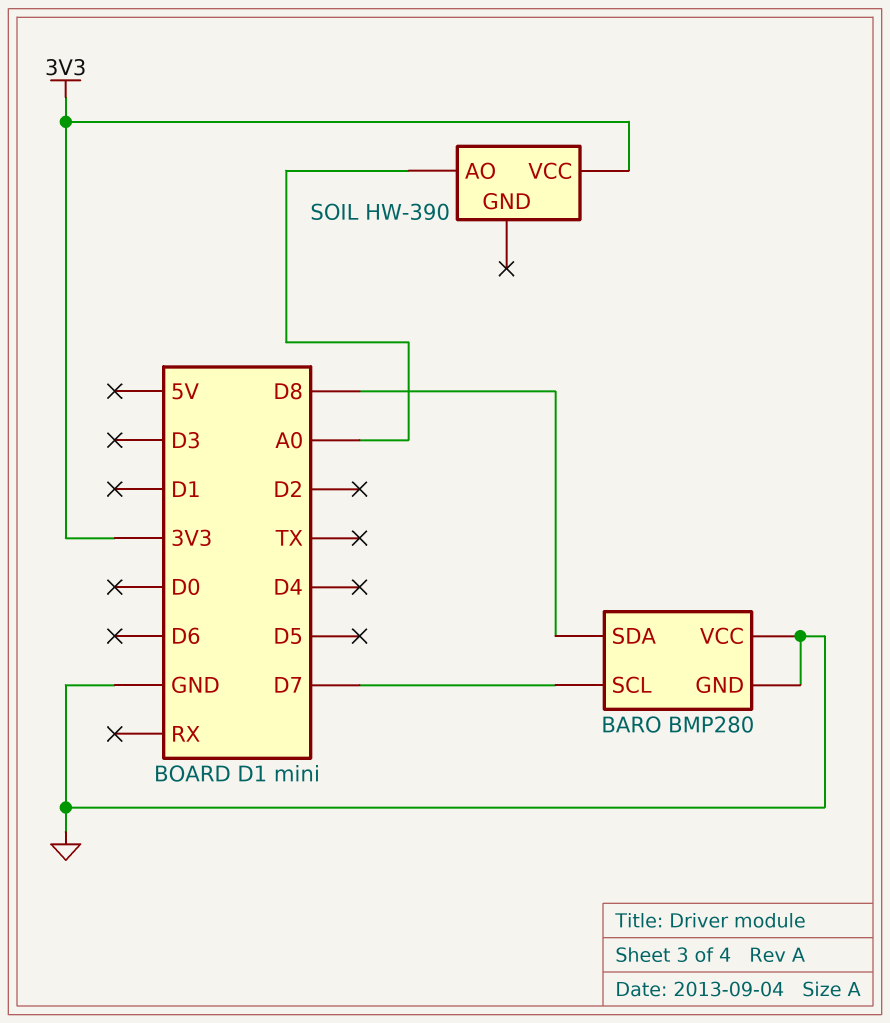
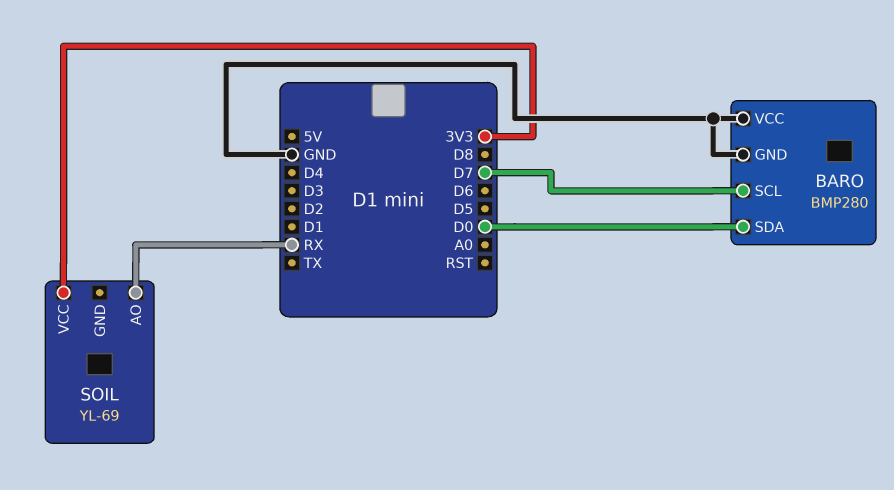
BARO pin SDA: D8 -> D0
SOIL: HW-390 -> YL-69
SOIL pin AO: A0 -> RX

